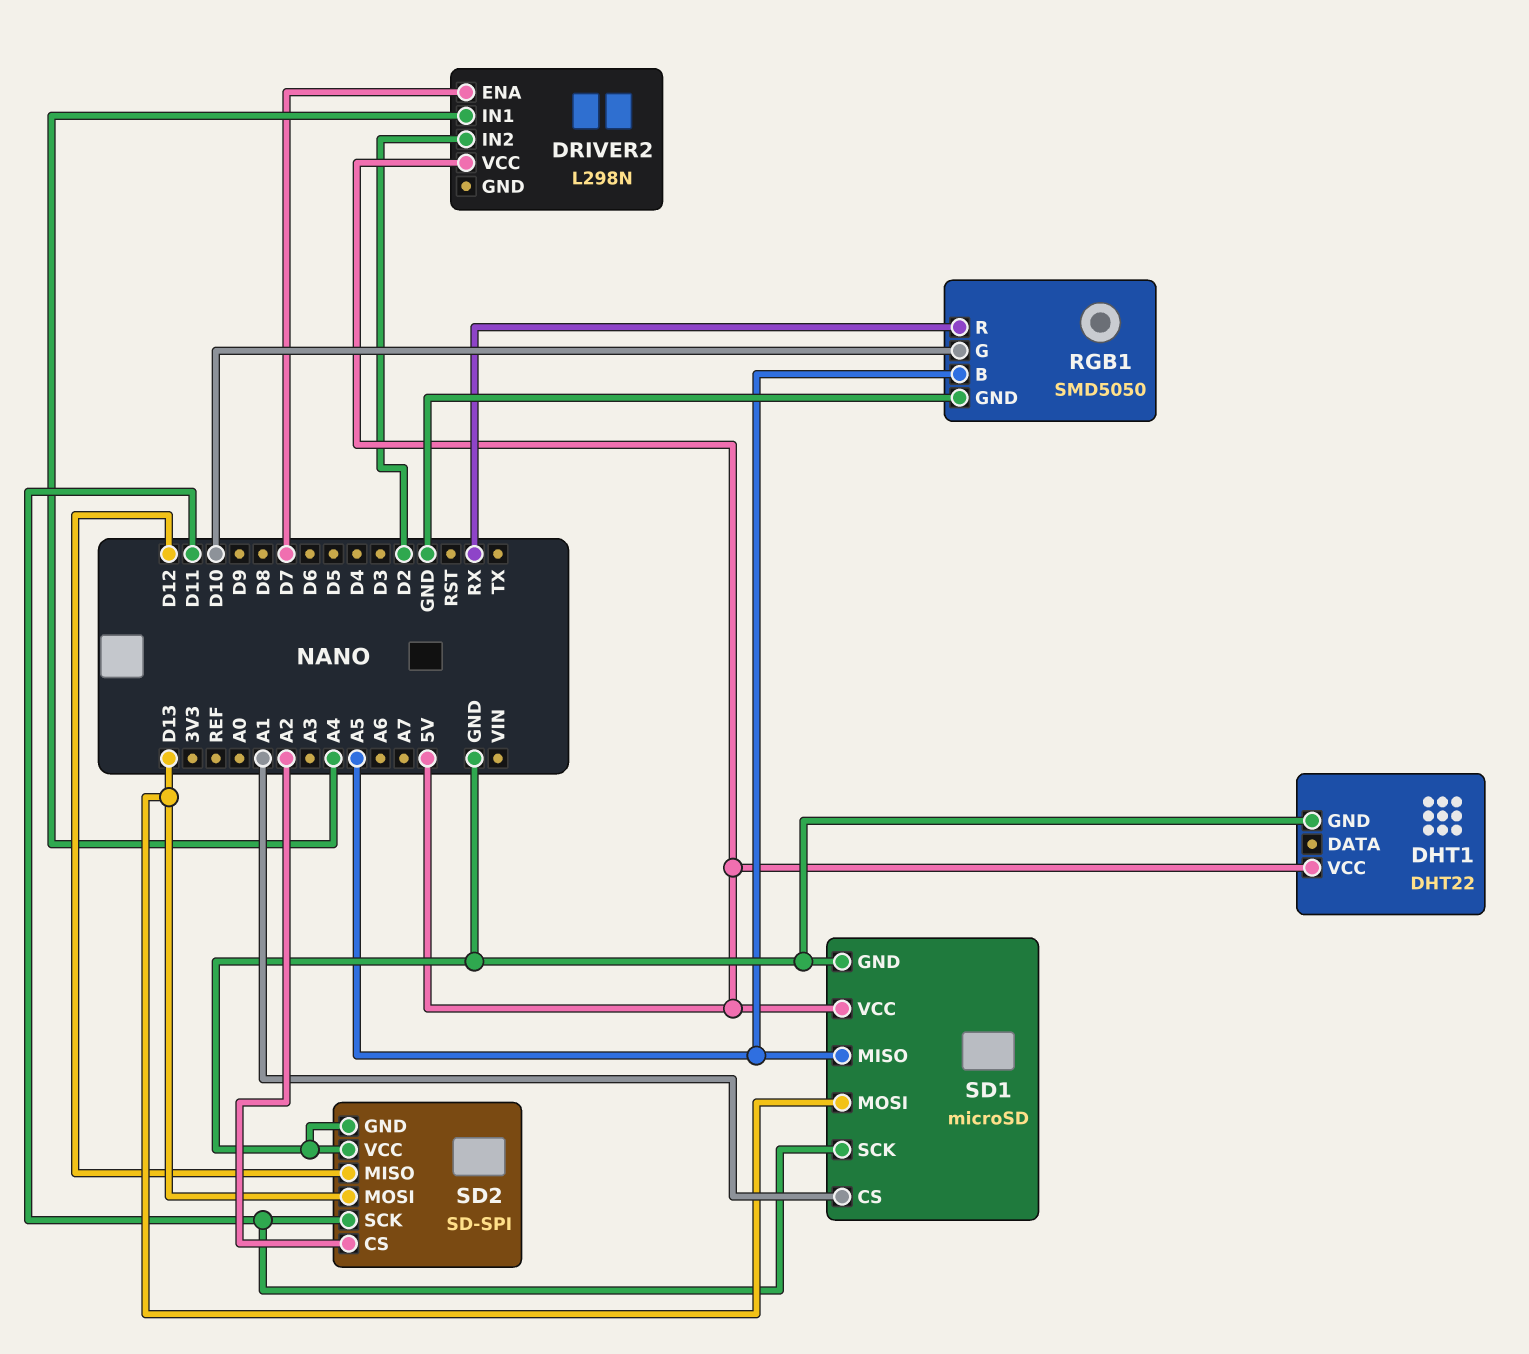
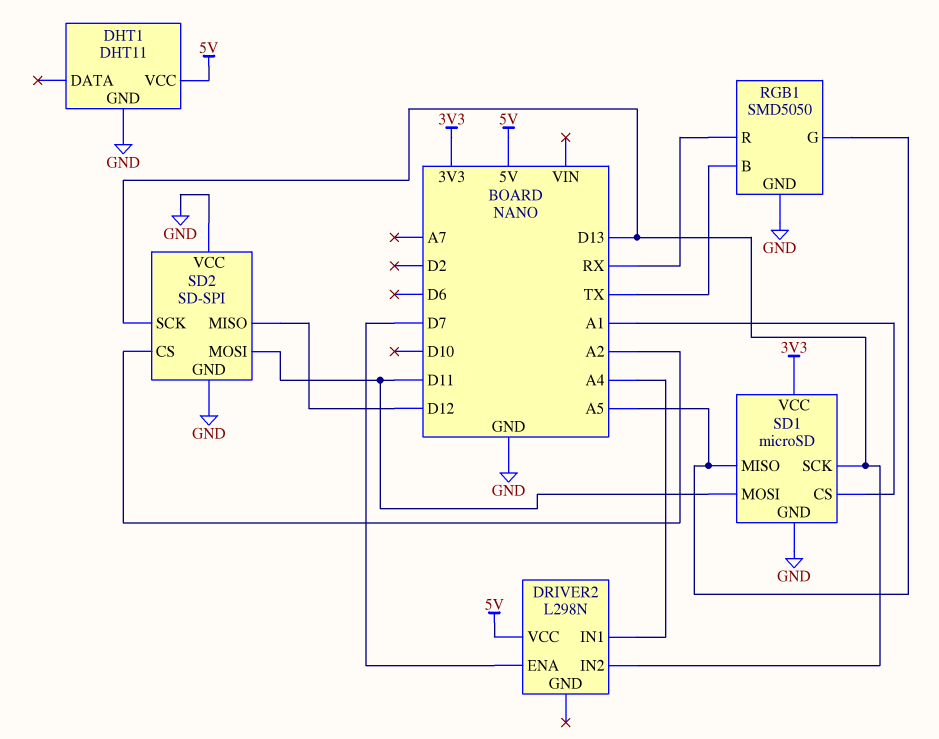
DHT1: DHT22 -> DHT11
DRIVER2 pin IN2: D2 -> D13
RGB1 pin B: A5 -> TX
RGB1 pin G: D10 -> A5
SD1 pin MOSI: D13 -> D11
SD1 pin SCK: D11 -> D13
SD1 pin VCC: 5V -> 3V3
SD2 pin MOSI: D13 -> D11
SD2 pin SCK: D11 -> D13

